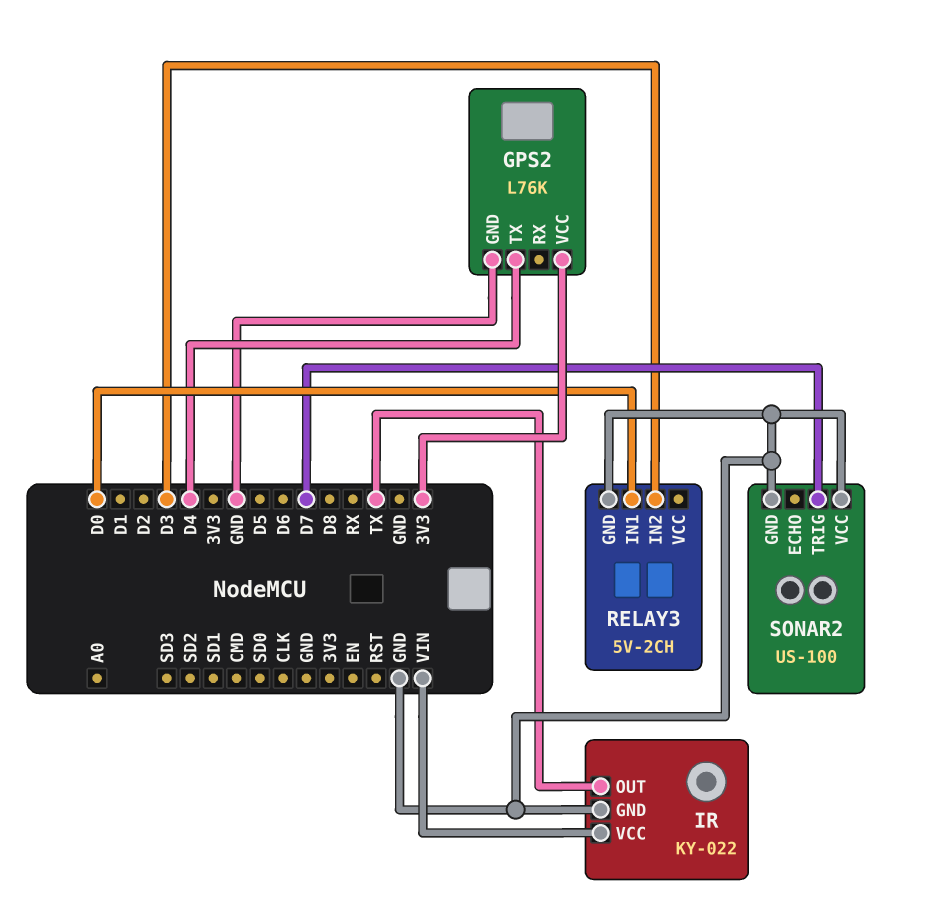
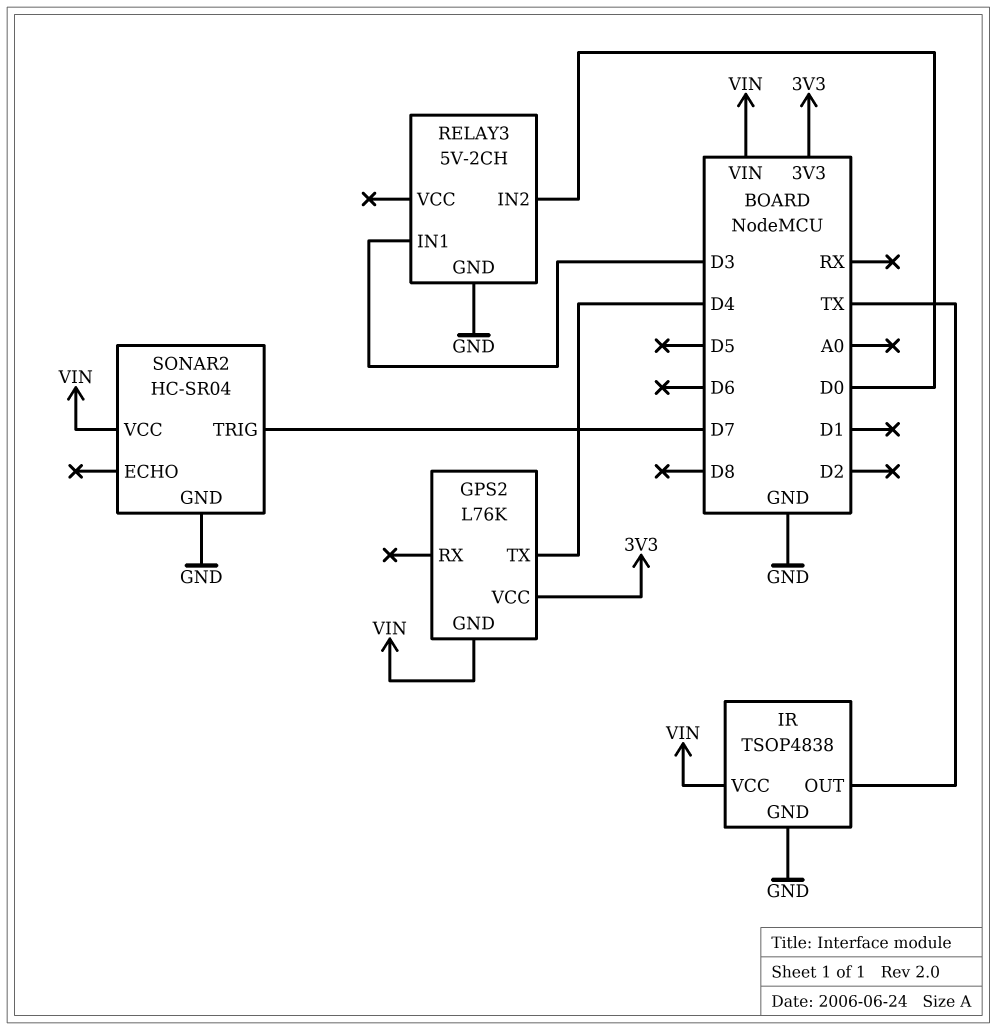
GPS2 pin GND: GND -> VIN
IR: KY-022 -> TSOP4838
RELAY3 pin IN1: D0 -> D3
RELAY3 pin IN2: D3 -> D0
SONAR2: US-100 -> HC-SR04
SONAR2 pin VCC: GND -> VIN

